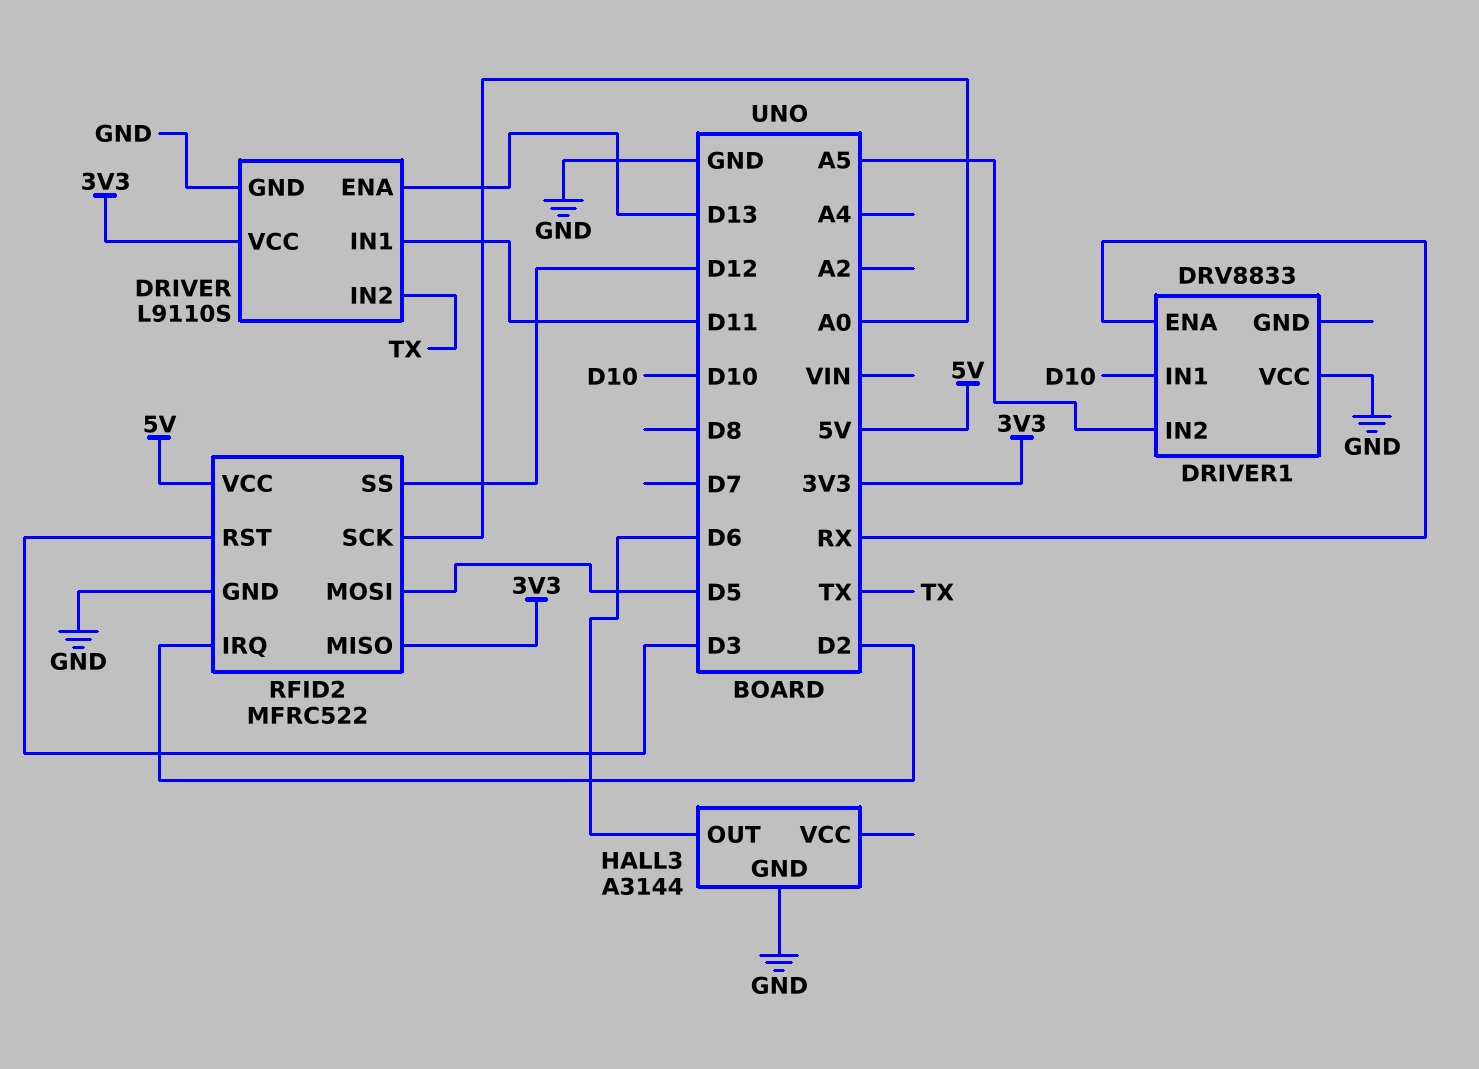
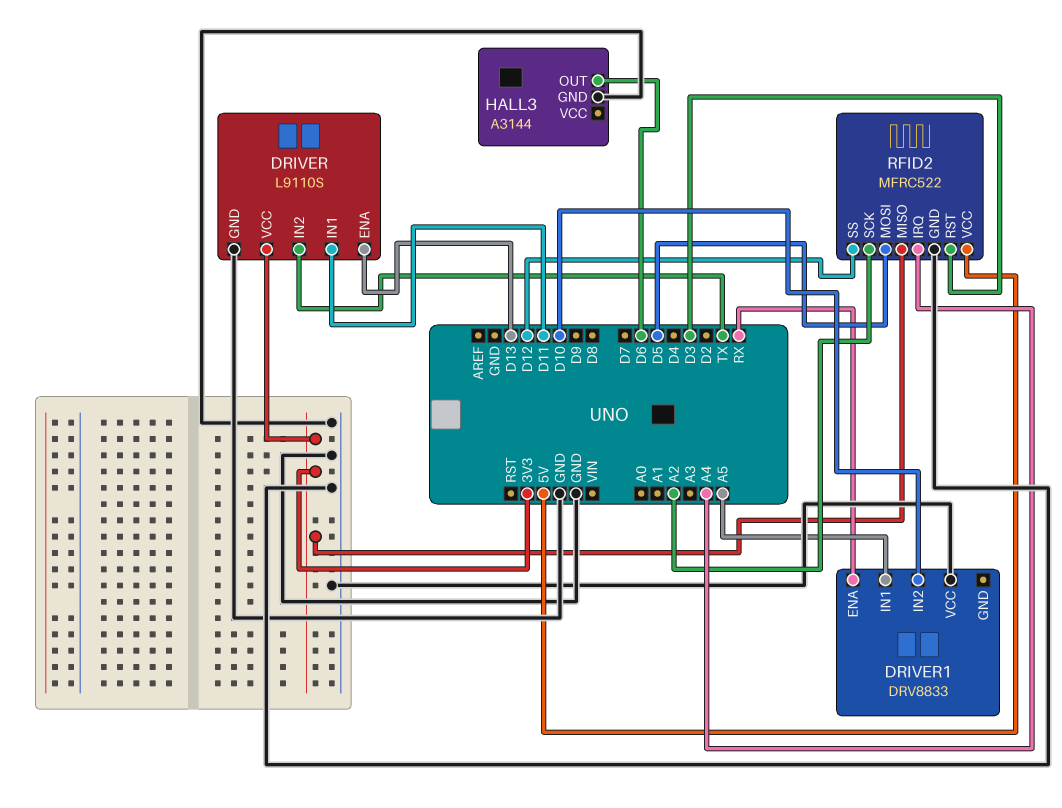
DRIVER1 pin IN1: D10 -> A5
DRIVER1 pin IN2: A5 -> D10
RFID2 pin IRQ: D2 -> A4
RFID2 pin SCK: A0 -> A2

